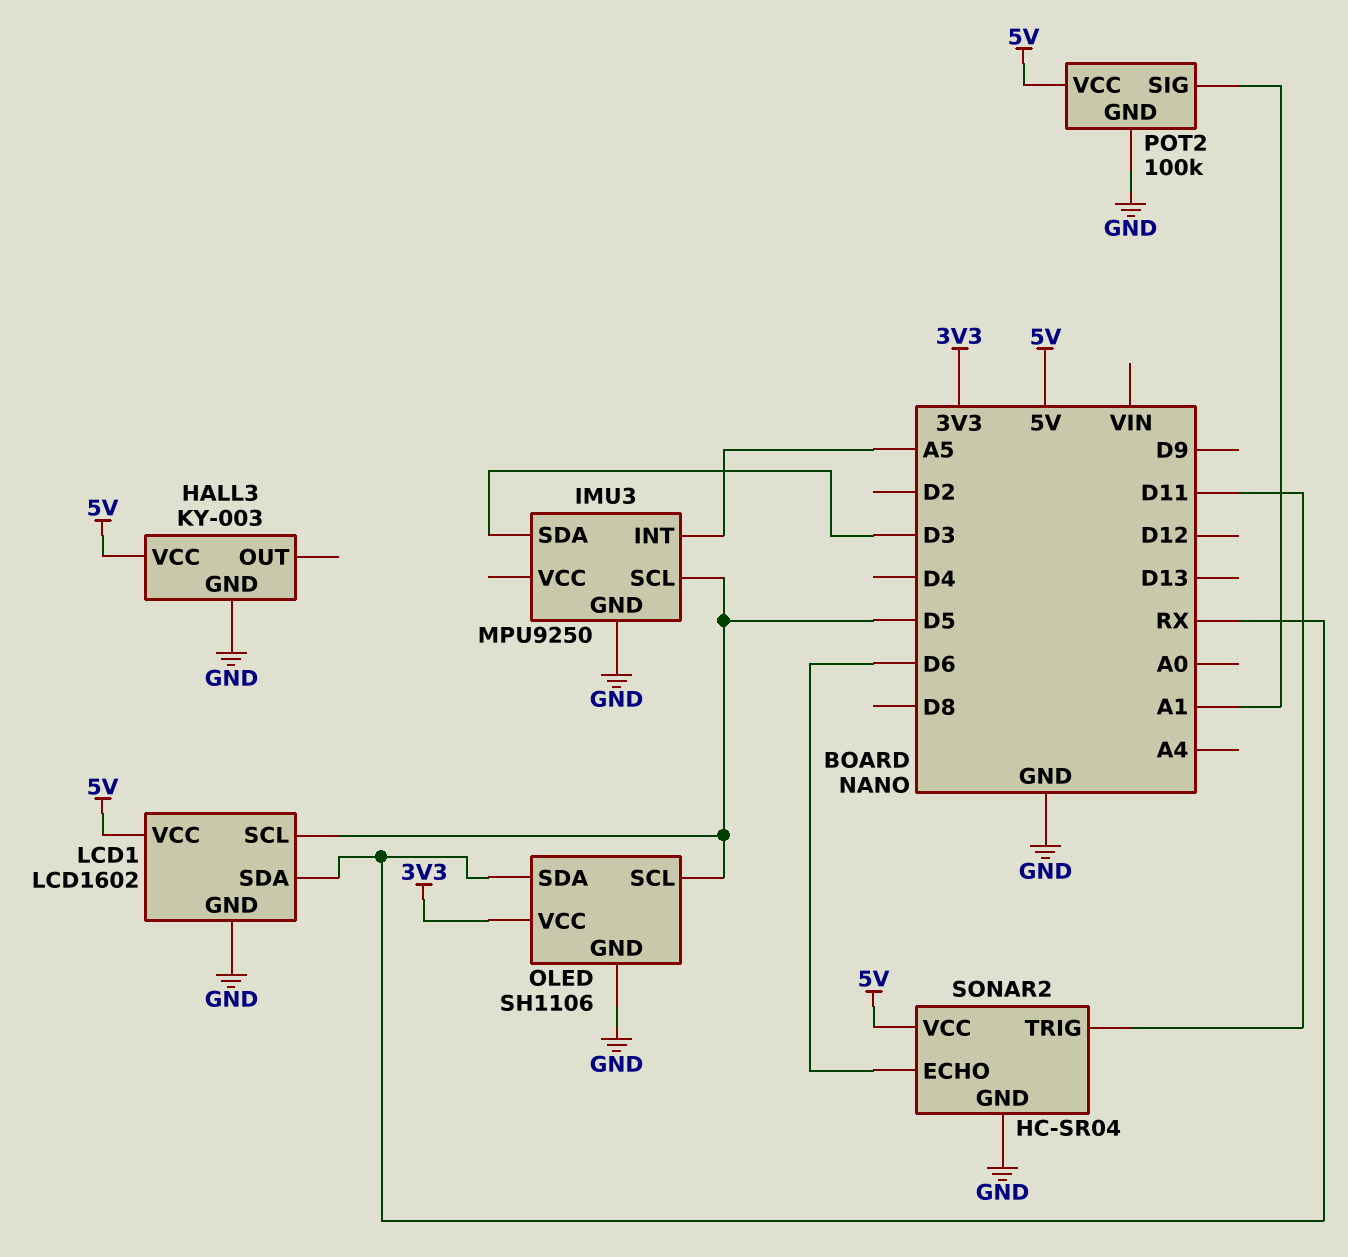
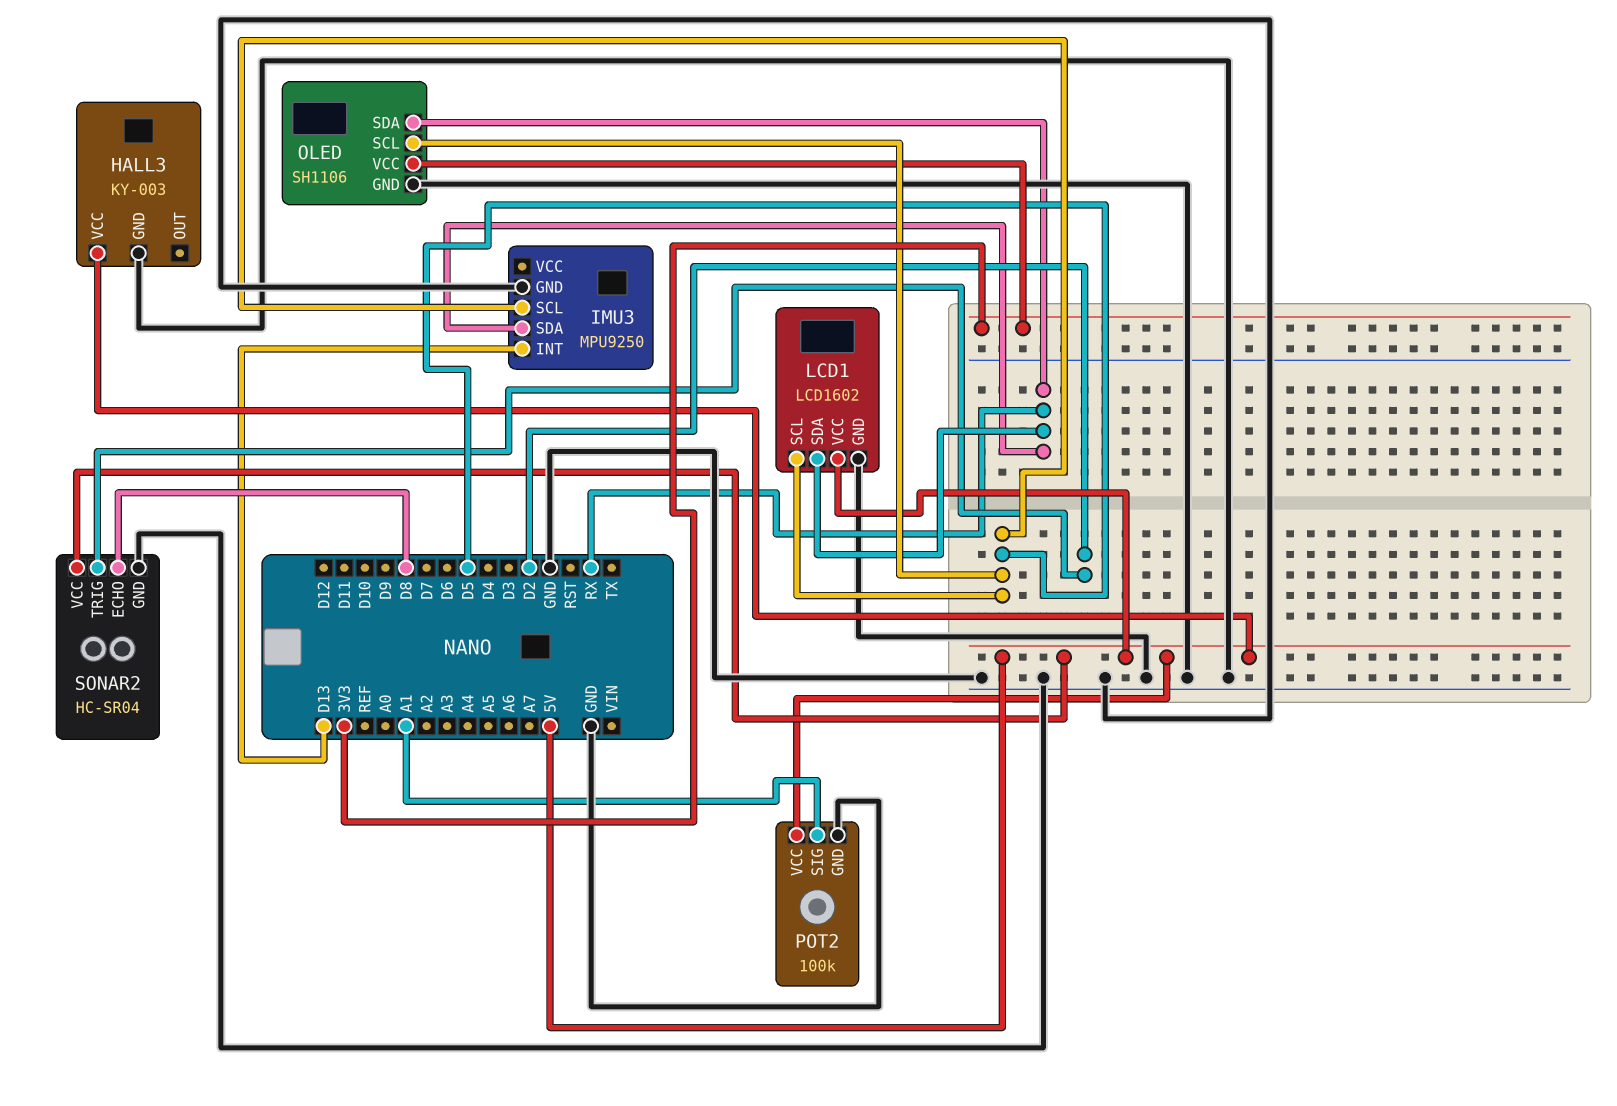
IMU3 pin INT: A5 -> D13
IMU3 pin SDA: D3 -> RX
SONAR2 pin ECHO: D6 -> D8
SONAR2 pin TRIG: D11 -> D2

